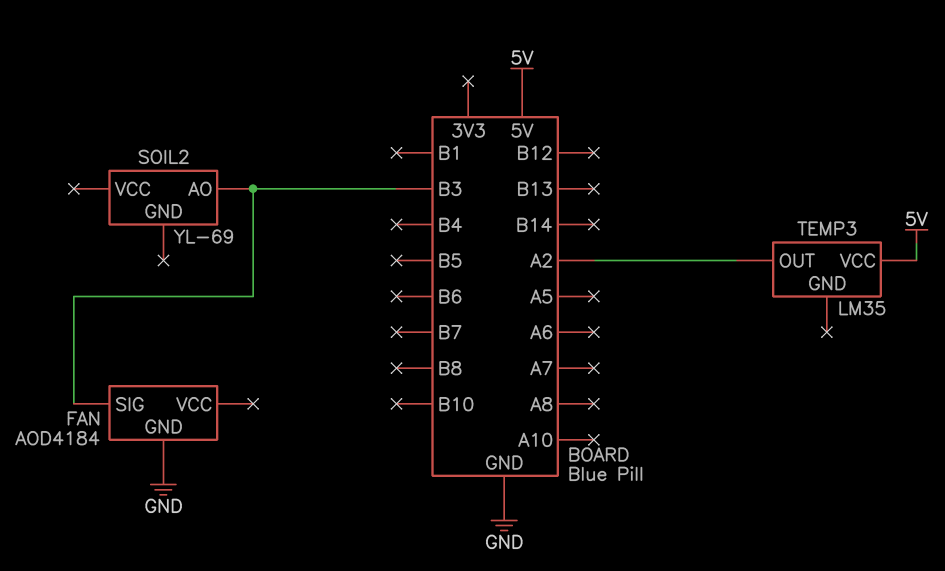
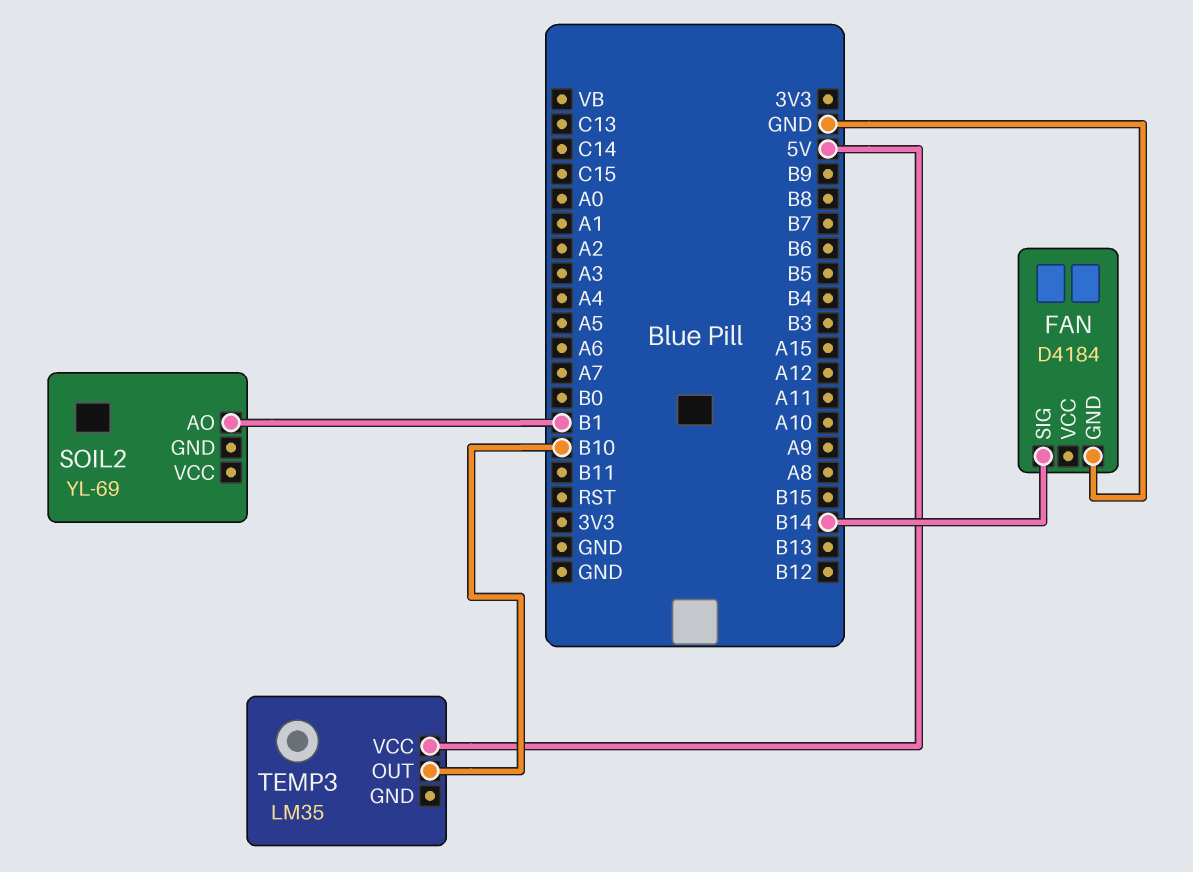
FAN: AOD4184 -> D4184
FAN pin SIG: B3 -> B14
SOIL2 pin AO: B3 -> B1
TEMP3 pin OUT: A2 -> B10

